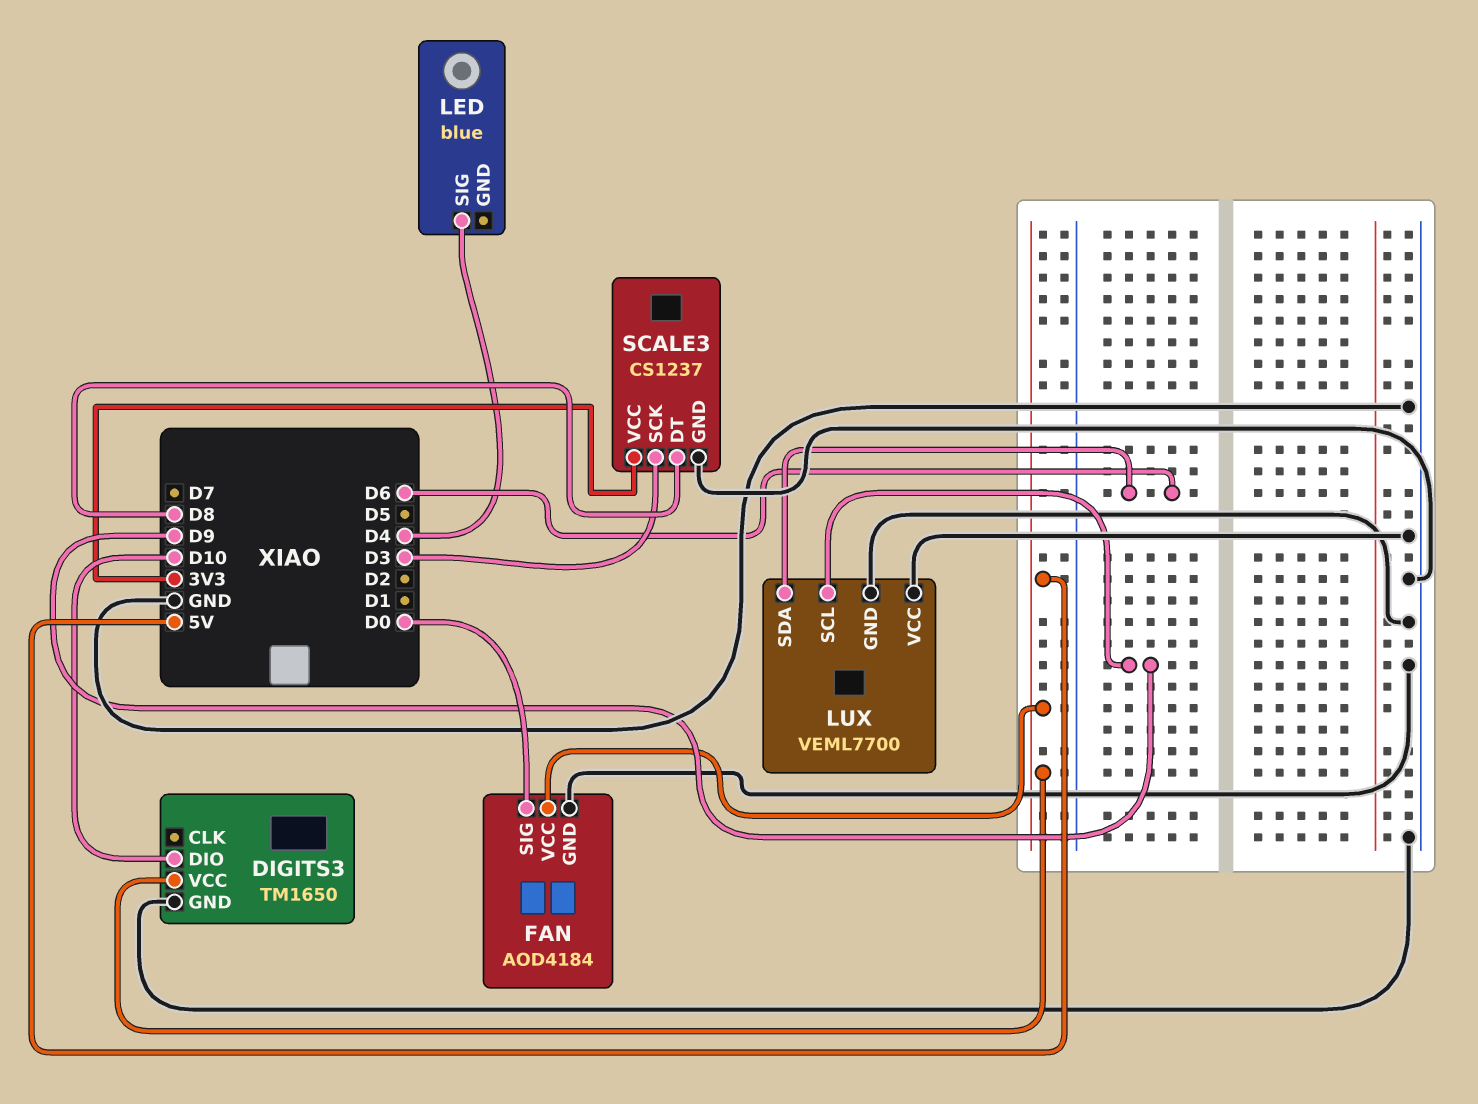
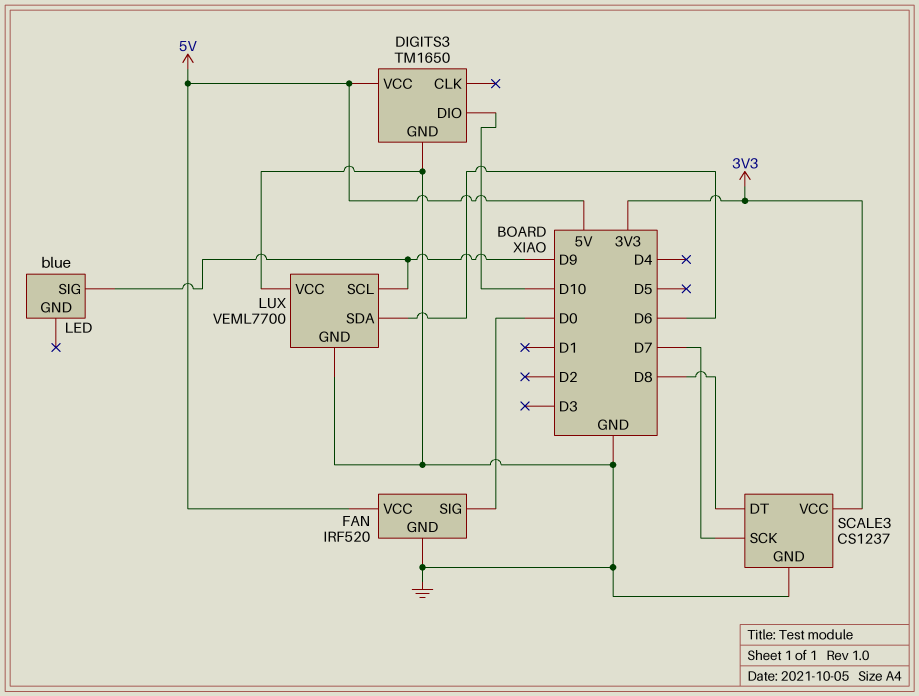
FAN: AOD4184 -> IRF520
LED pin SIG: D4 -> D9
SCALE3 pin SCK: D3 -> D7

